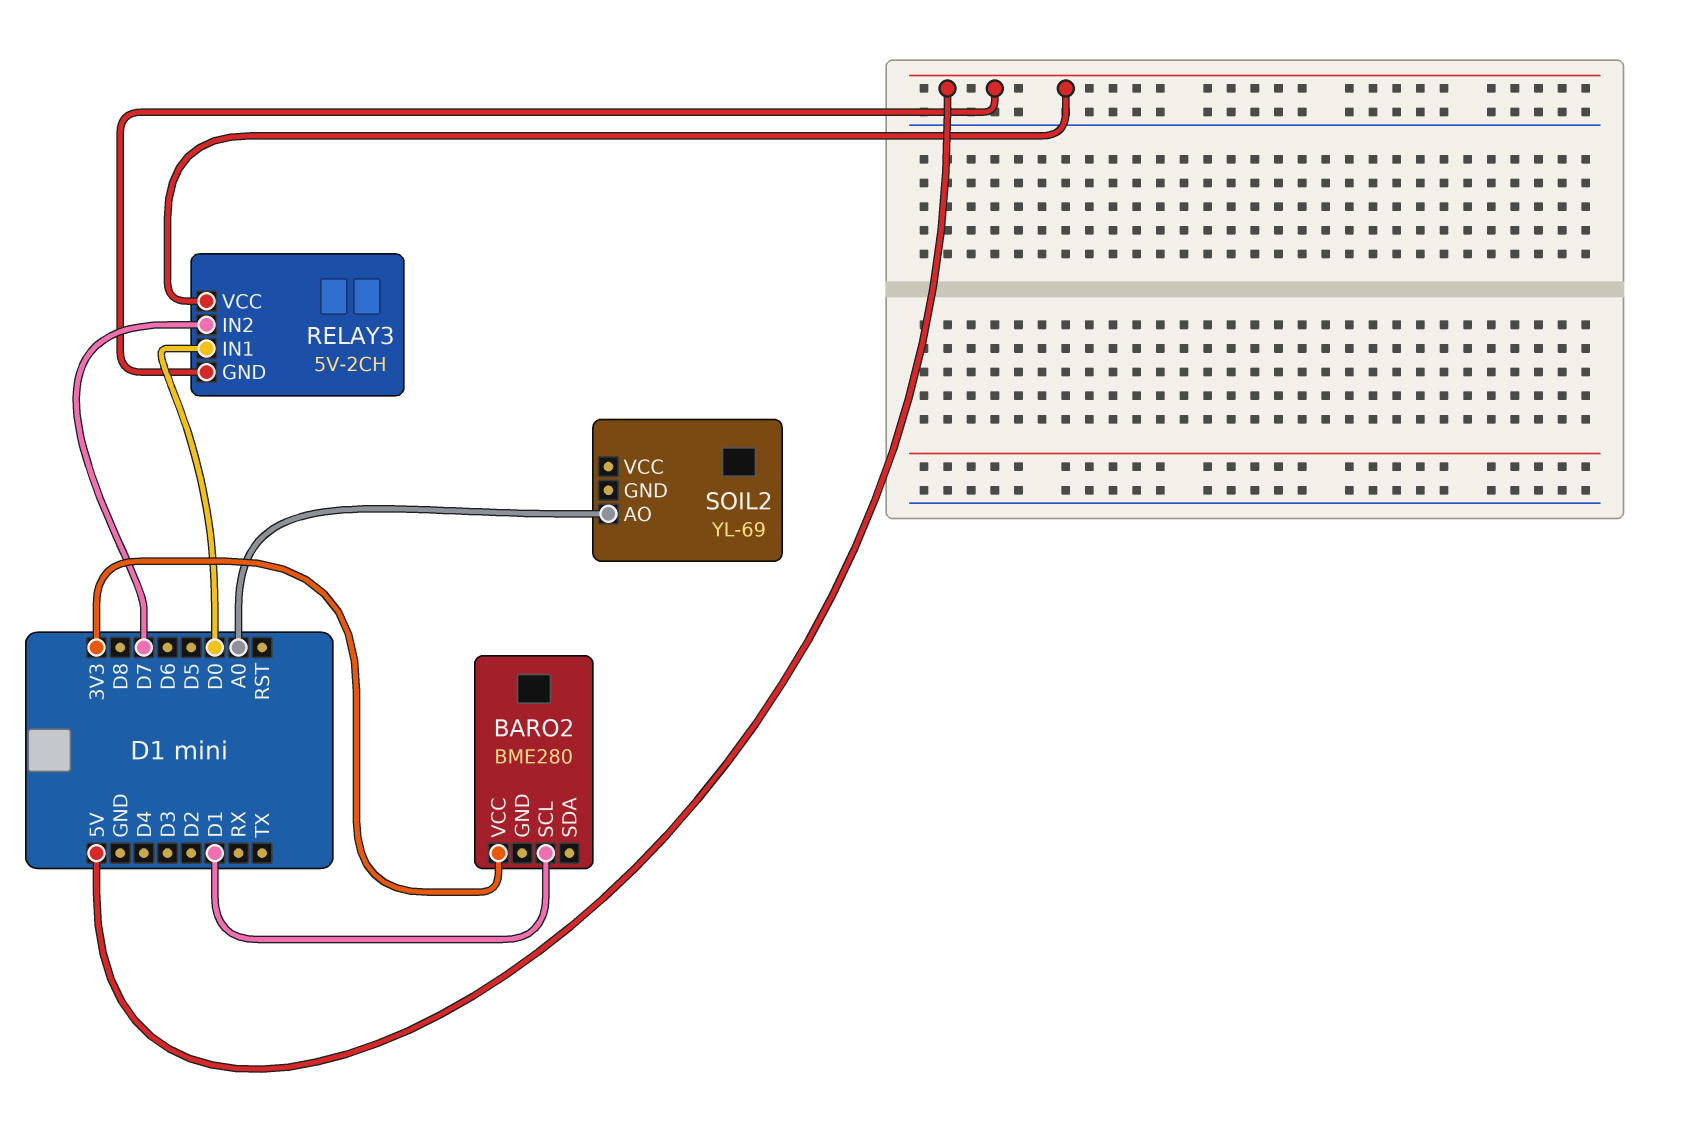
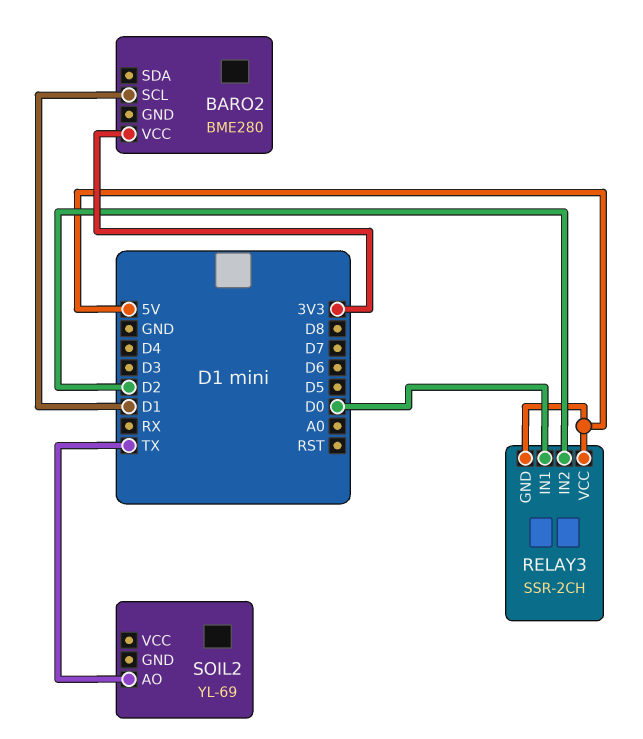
RELAY3: 5V-2CH -> SSR-2CH
RELAY3 pin IN2: D7 -> D2
SOIL2 pin AO: A0 -> TX

